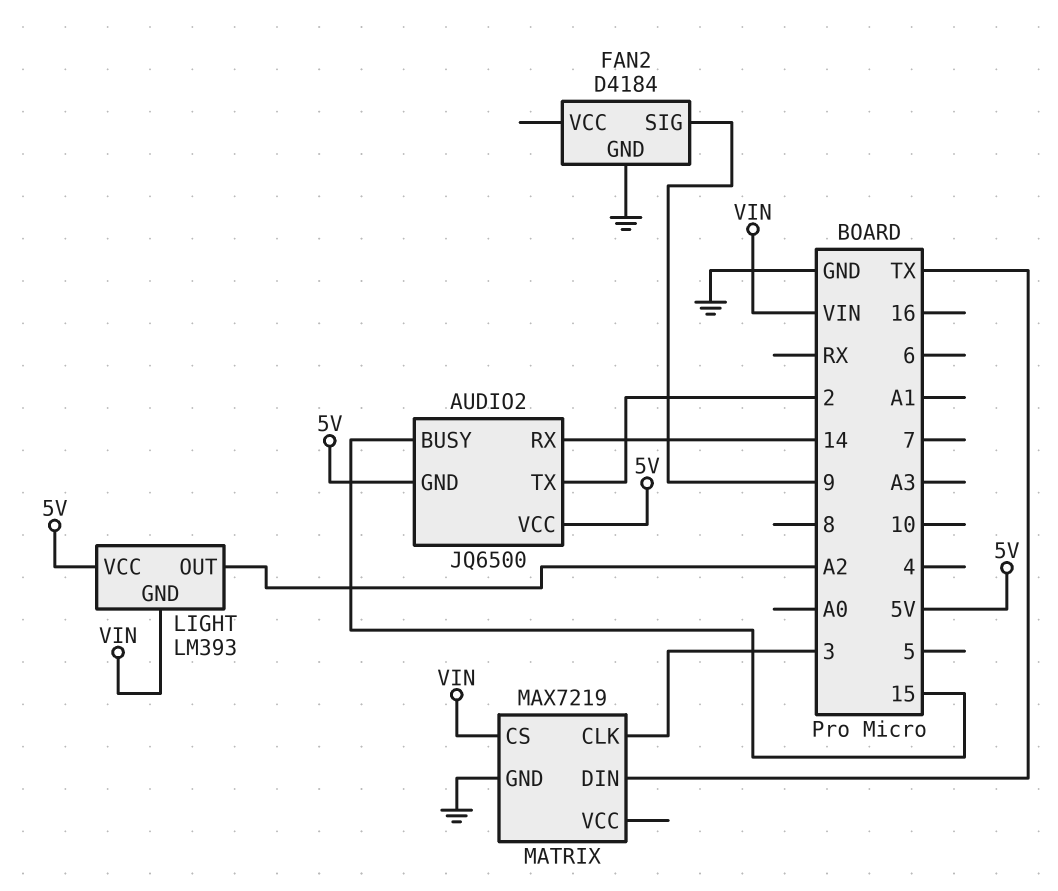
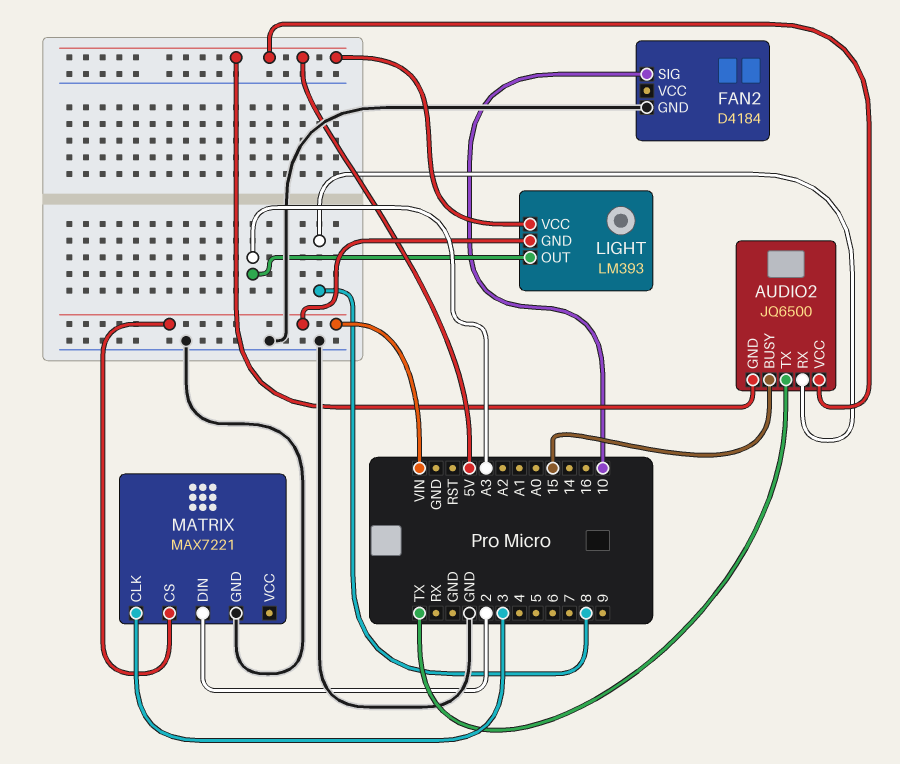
AUDIO2 pin RX: 14 -> 8
AUDIO2 pin TX: 2 -> TX
FAN2 pin SIG: 9 -> 10
LIGHT pin OUT: A2 -> A3
MATRIX: MAX7219 -> MAX7221
MATRIX pin DIN: TX -> 2

